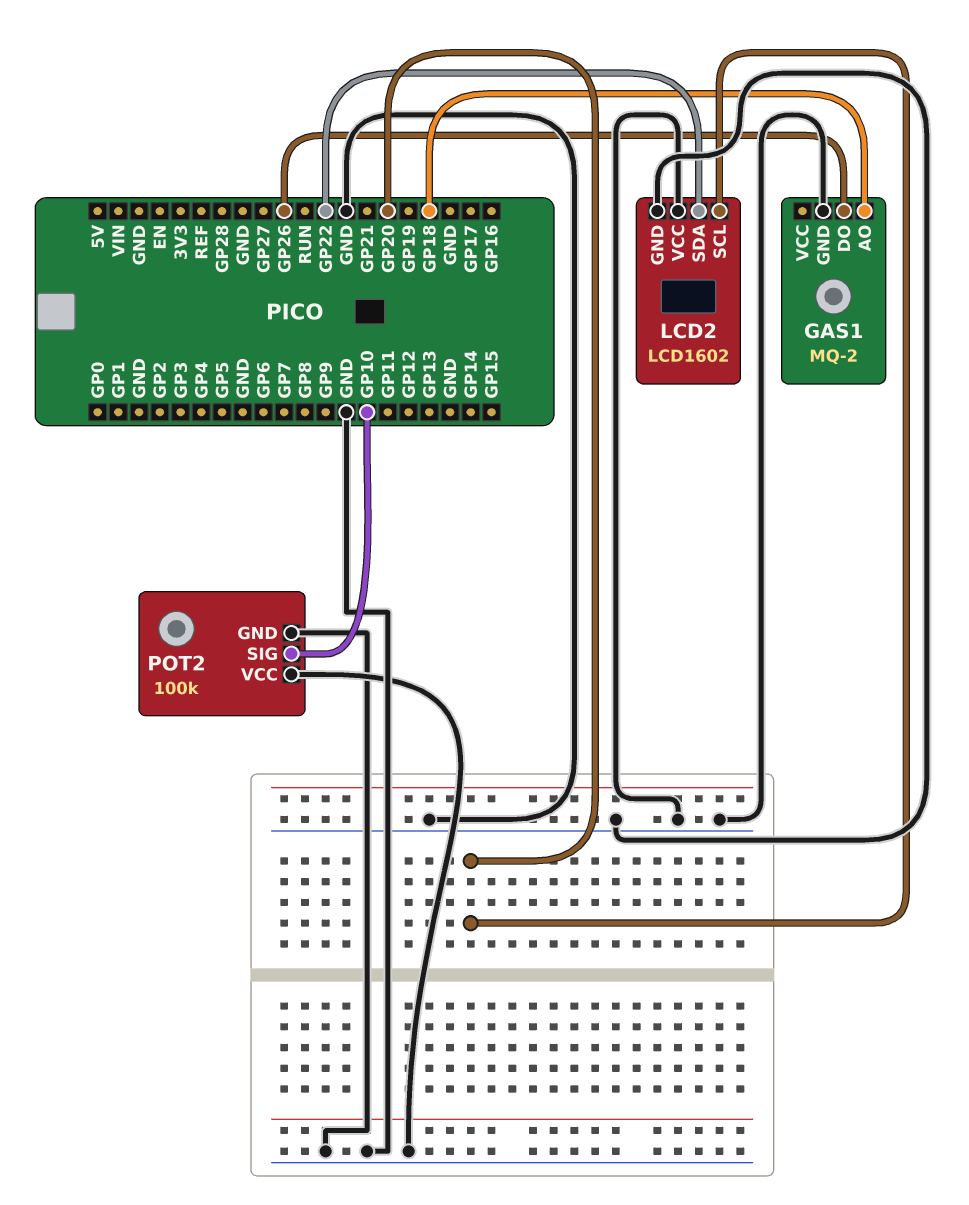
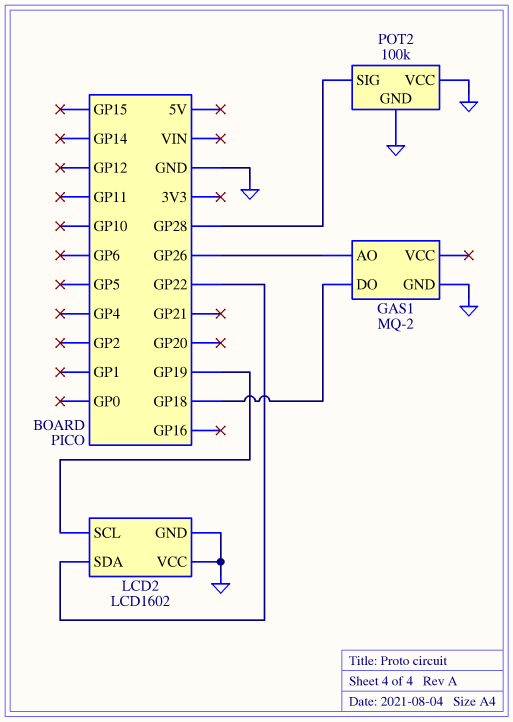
GAS1 pin AO: GP18 -> GP26
GAS1 pin DO: GP26 -> GP18
LCD2 pin SCL: GP20 -> GP19
POT2 pin SIG: GP10 -> GP28

